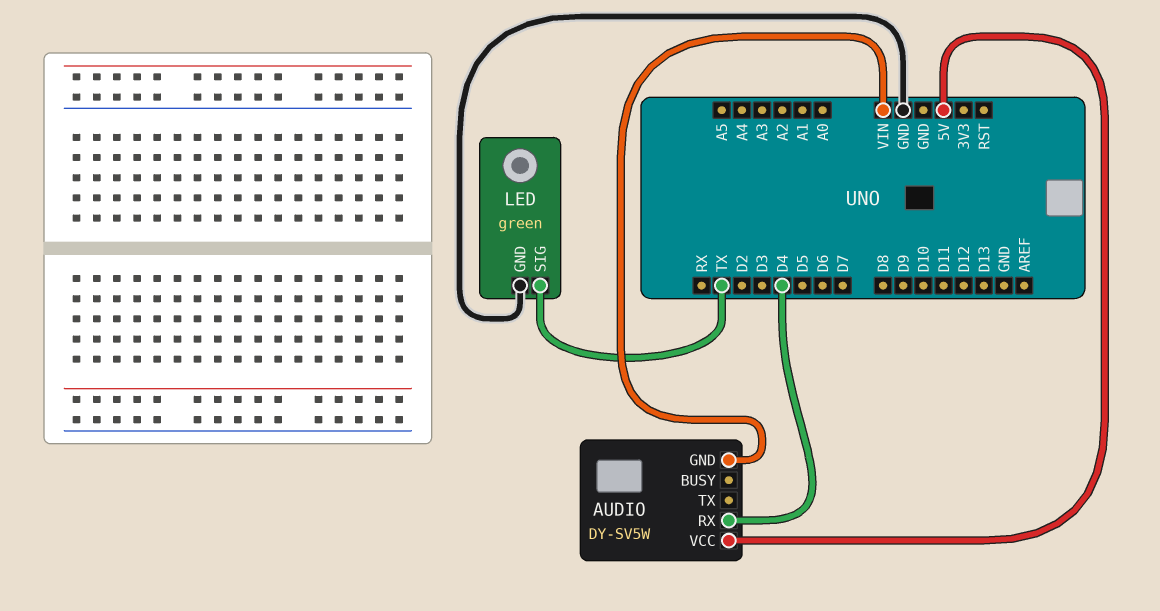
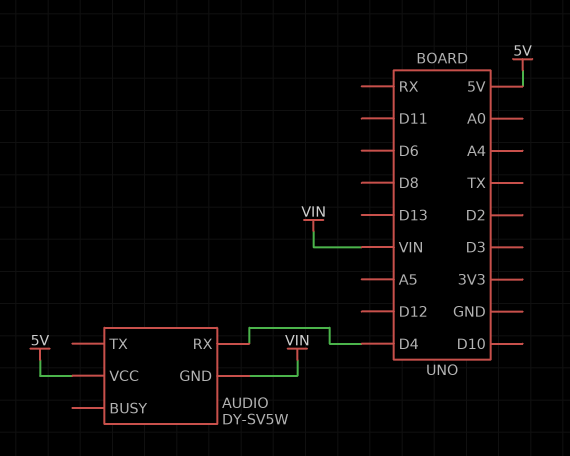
LED: green -> none
LED pin GND: GND -> none
LED pin SIG: TX -> none

